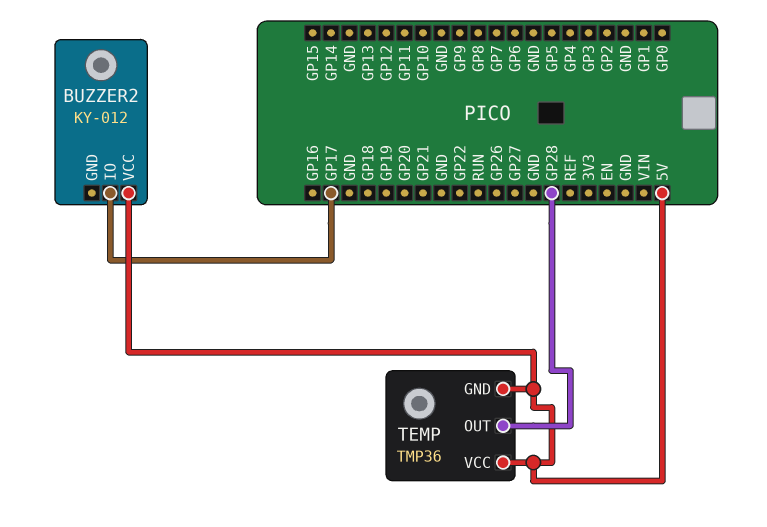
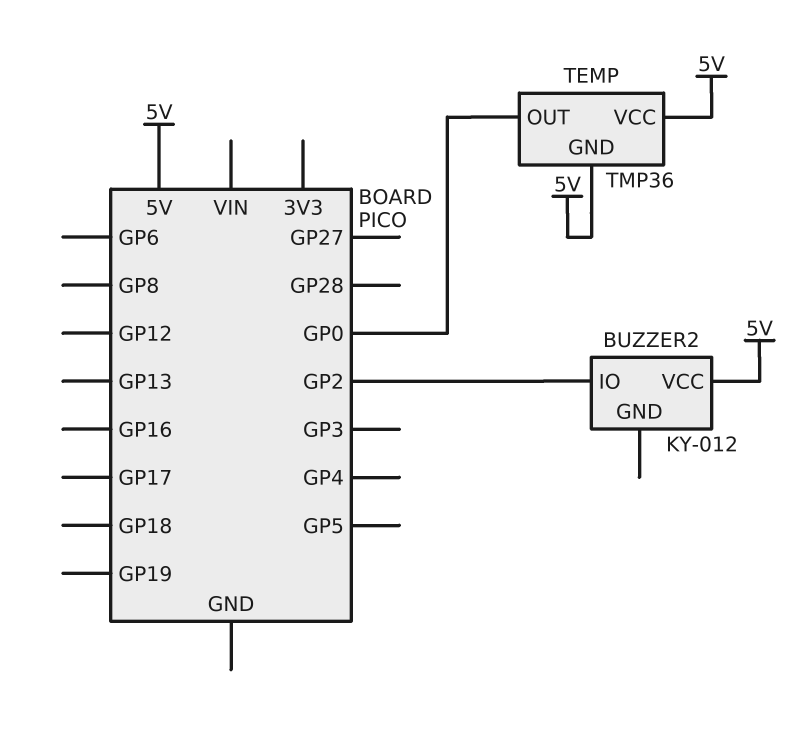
BUZZER2 pin IO: GP17 -> GP2
TEMP pin OUT: GP28 -> GP0

